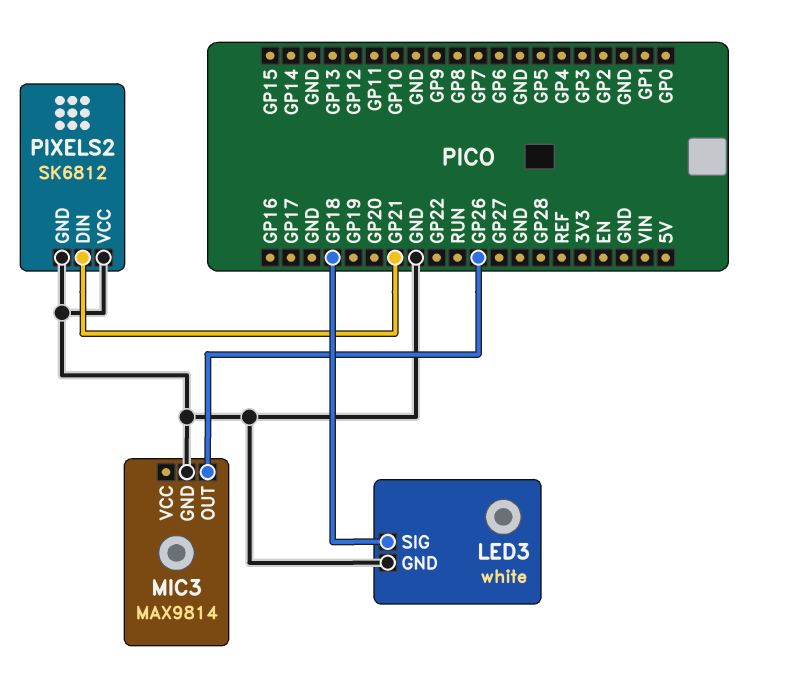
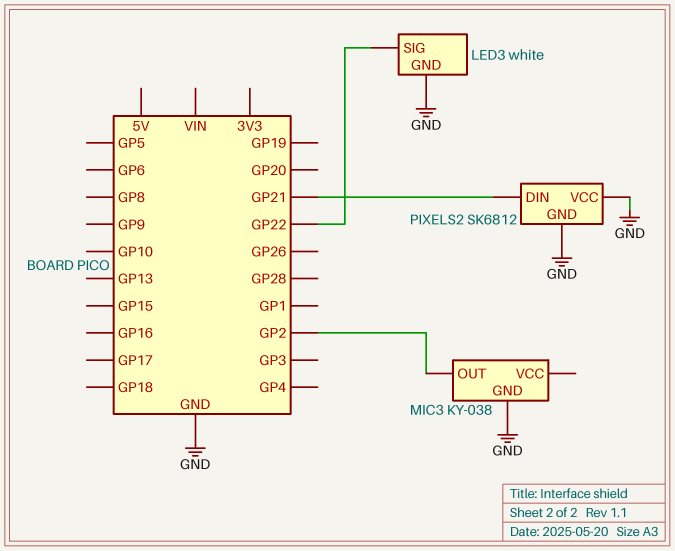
LED3 pin SIG: GP18 -> GP22
MIC3: MAX9814 -> KY-038
MIC3 pin OUT: GP26 -> GP2

